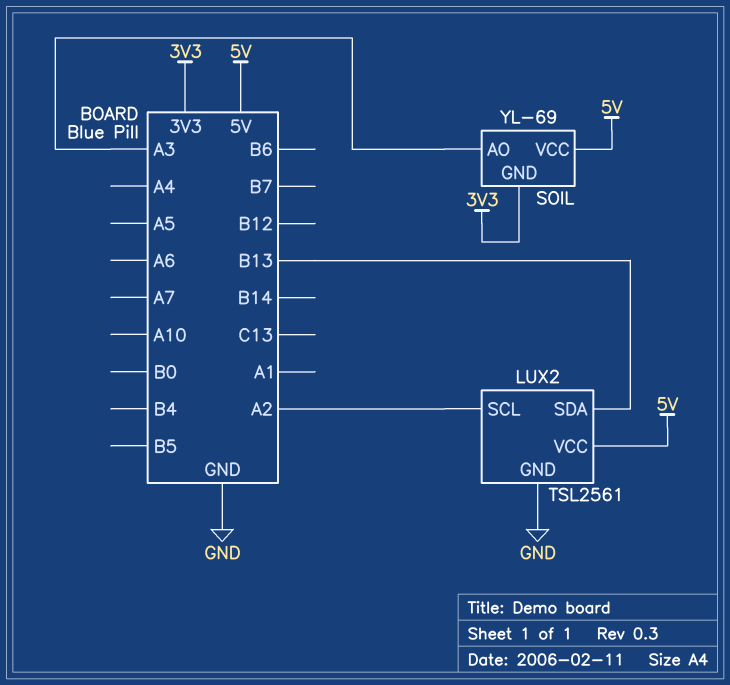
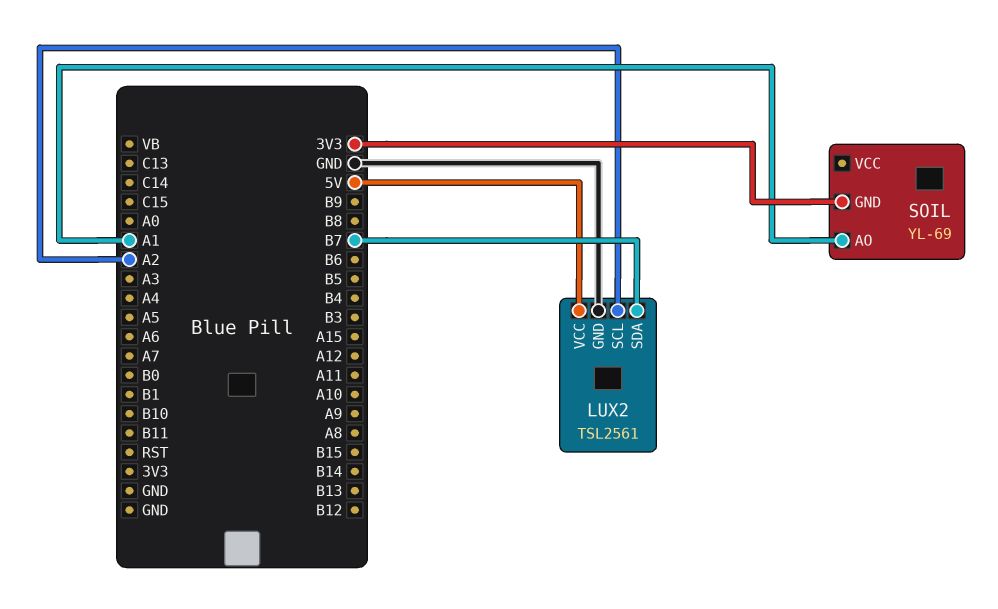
LUX2 pin SDA: B13 -> B7
SOIL pin AO: A3 -> A1
SOIL pin VCC: 5V -> none

